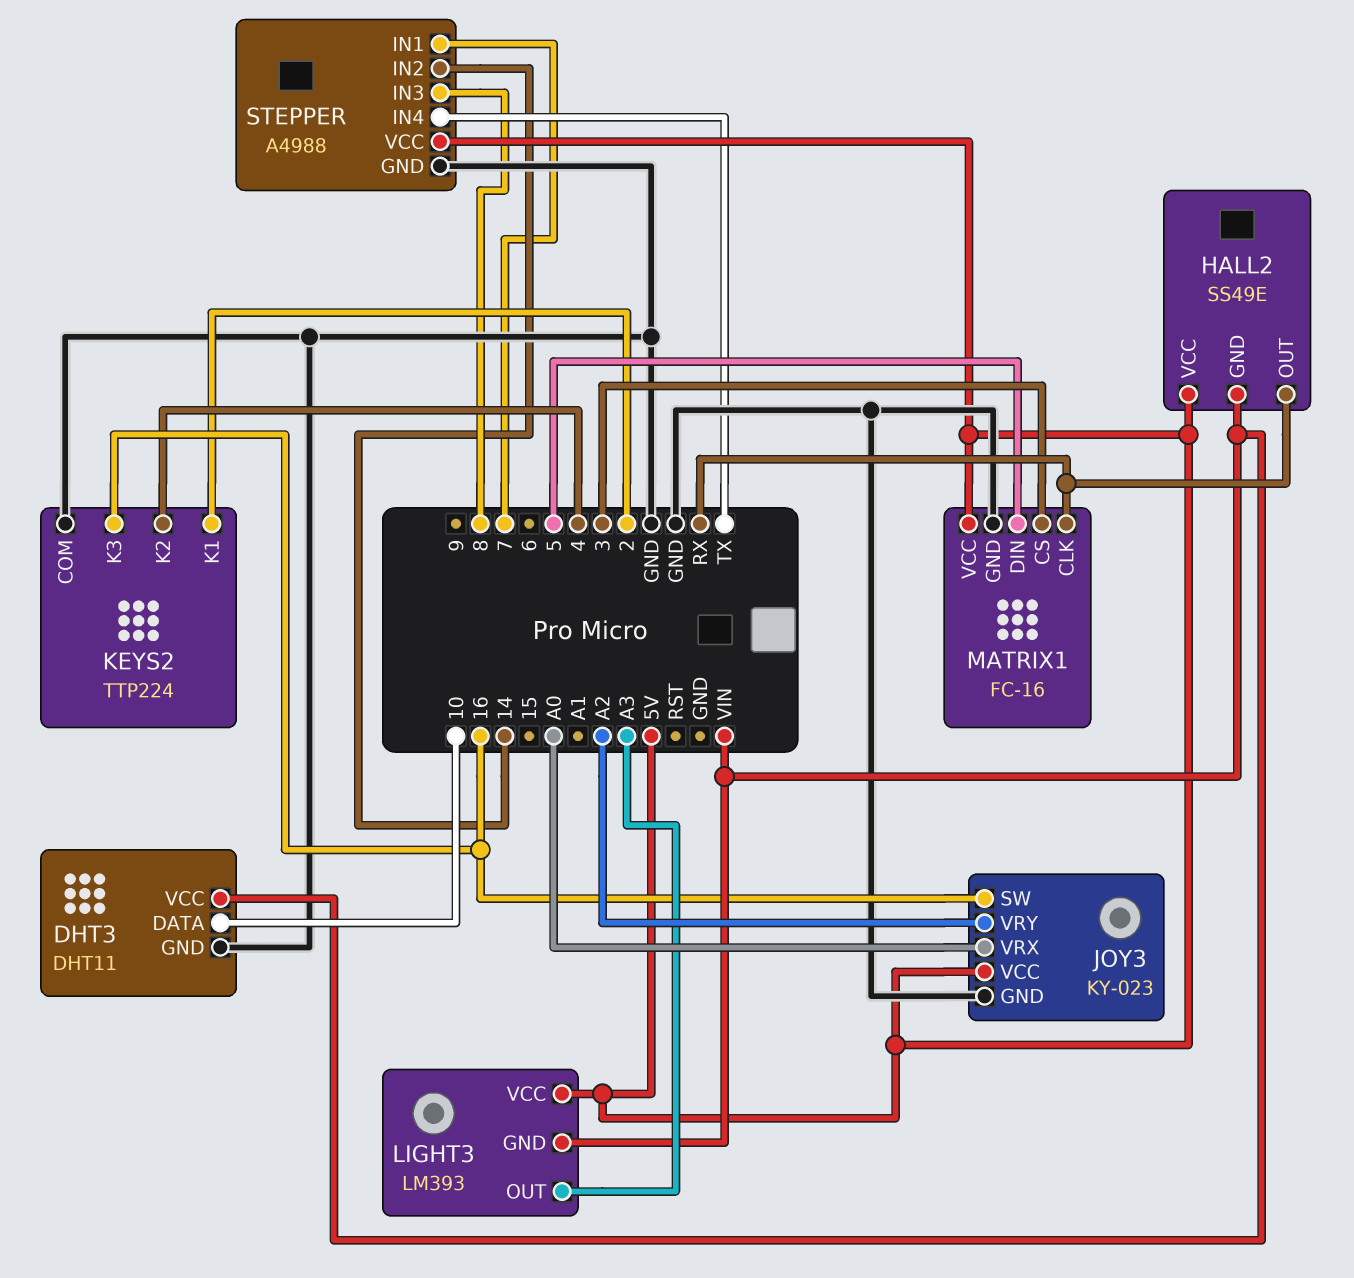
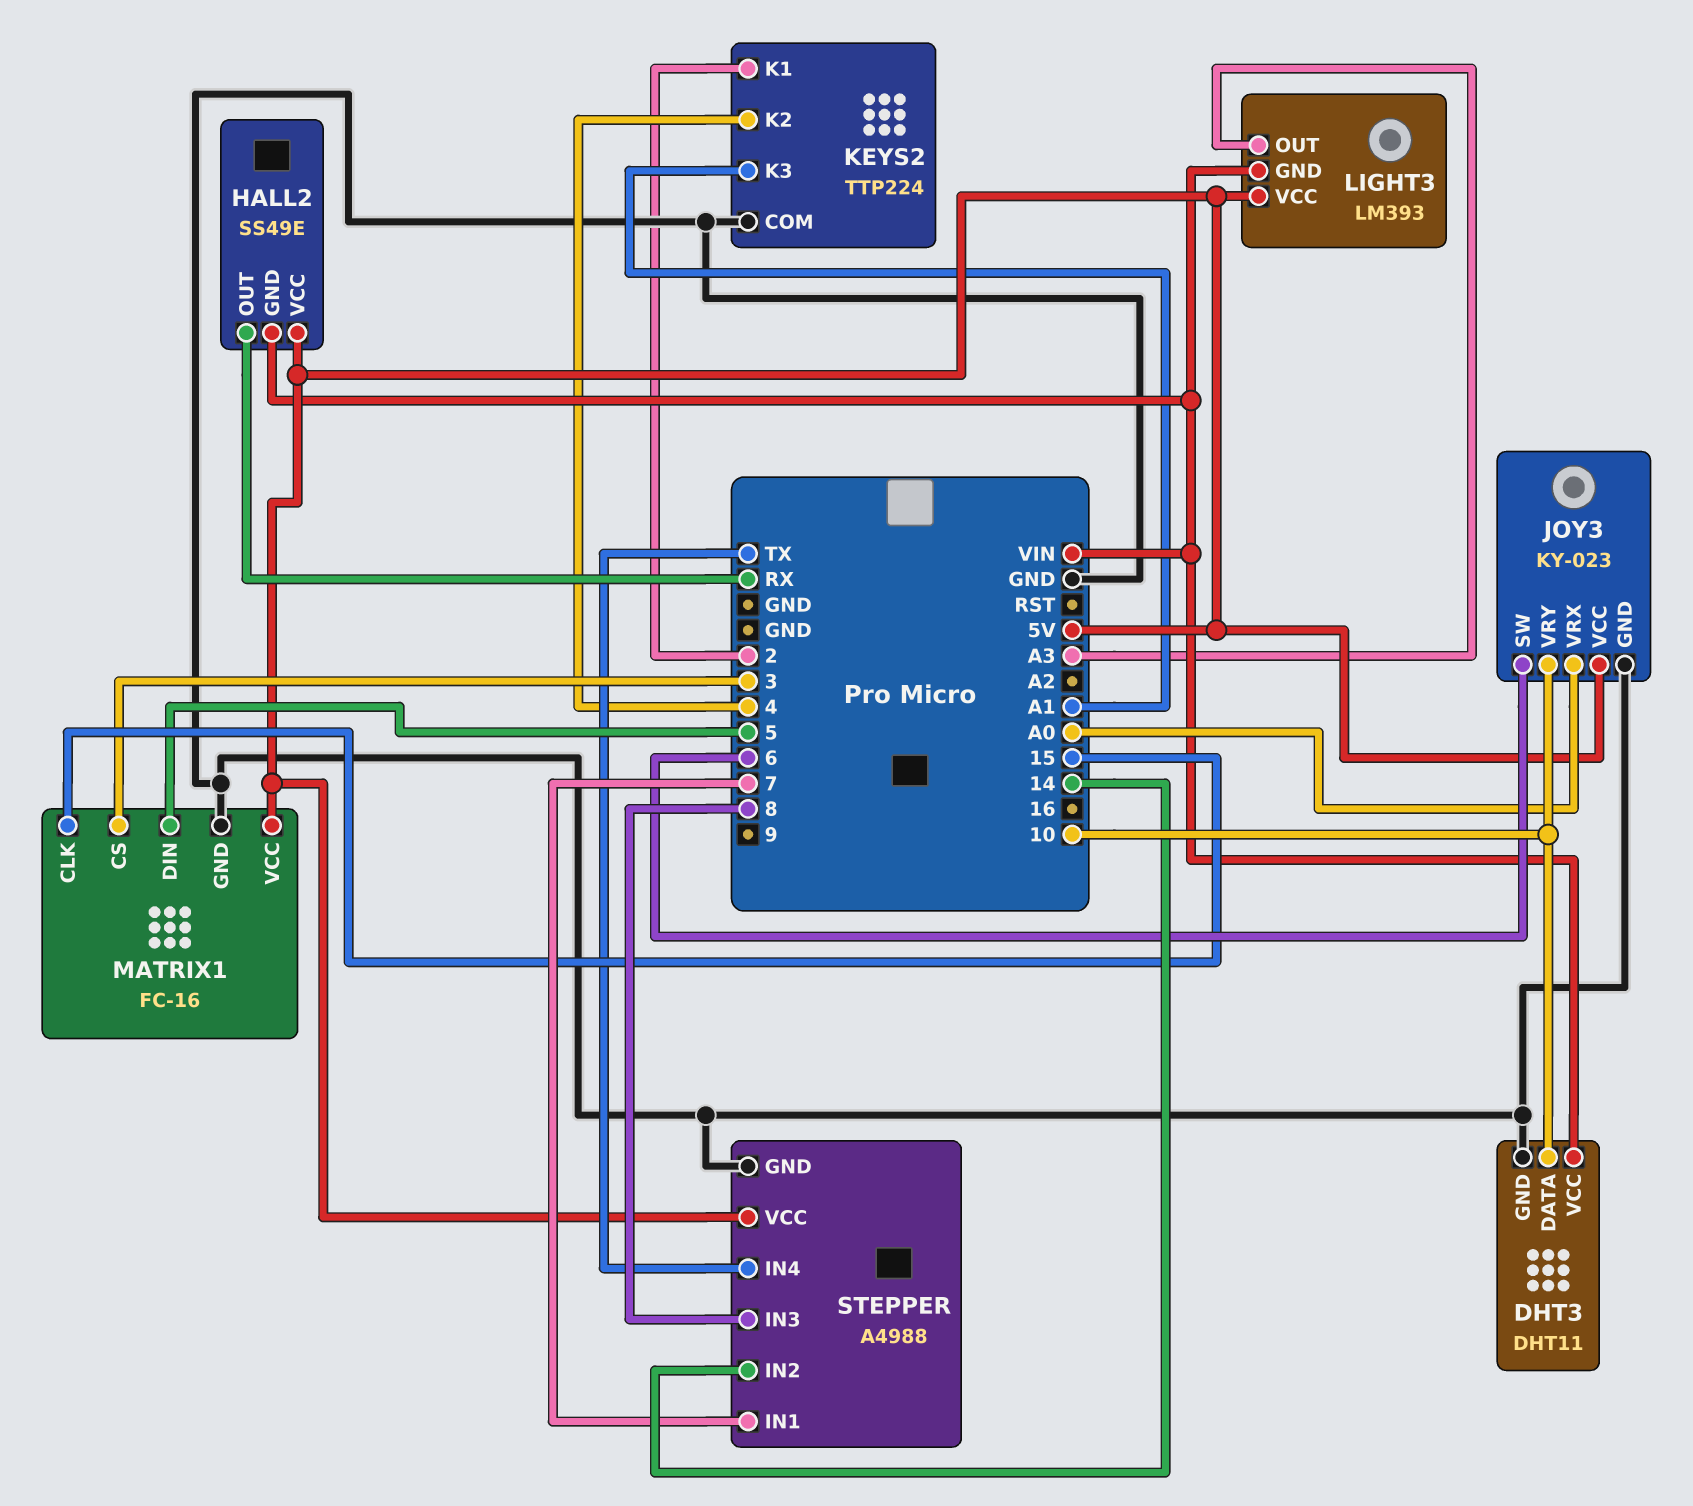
JOY3 pin SW: 16 -> 6
JOY3 pin VRY: A2 -> 10
KEYS2 pin K3: 16 -> A1
MATRIX1 pin CLK: RX -> 15

